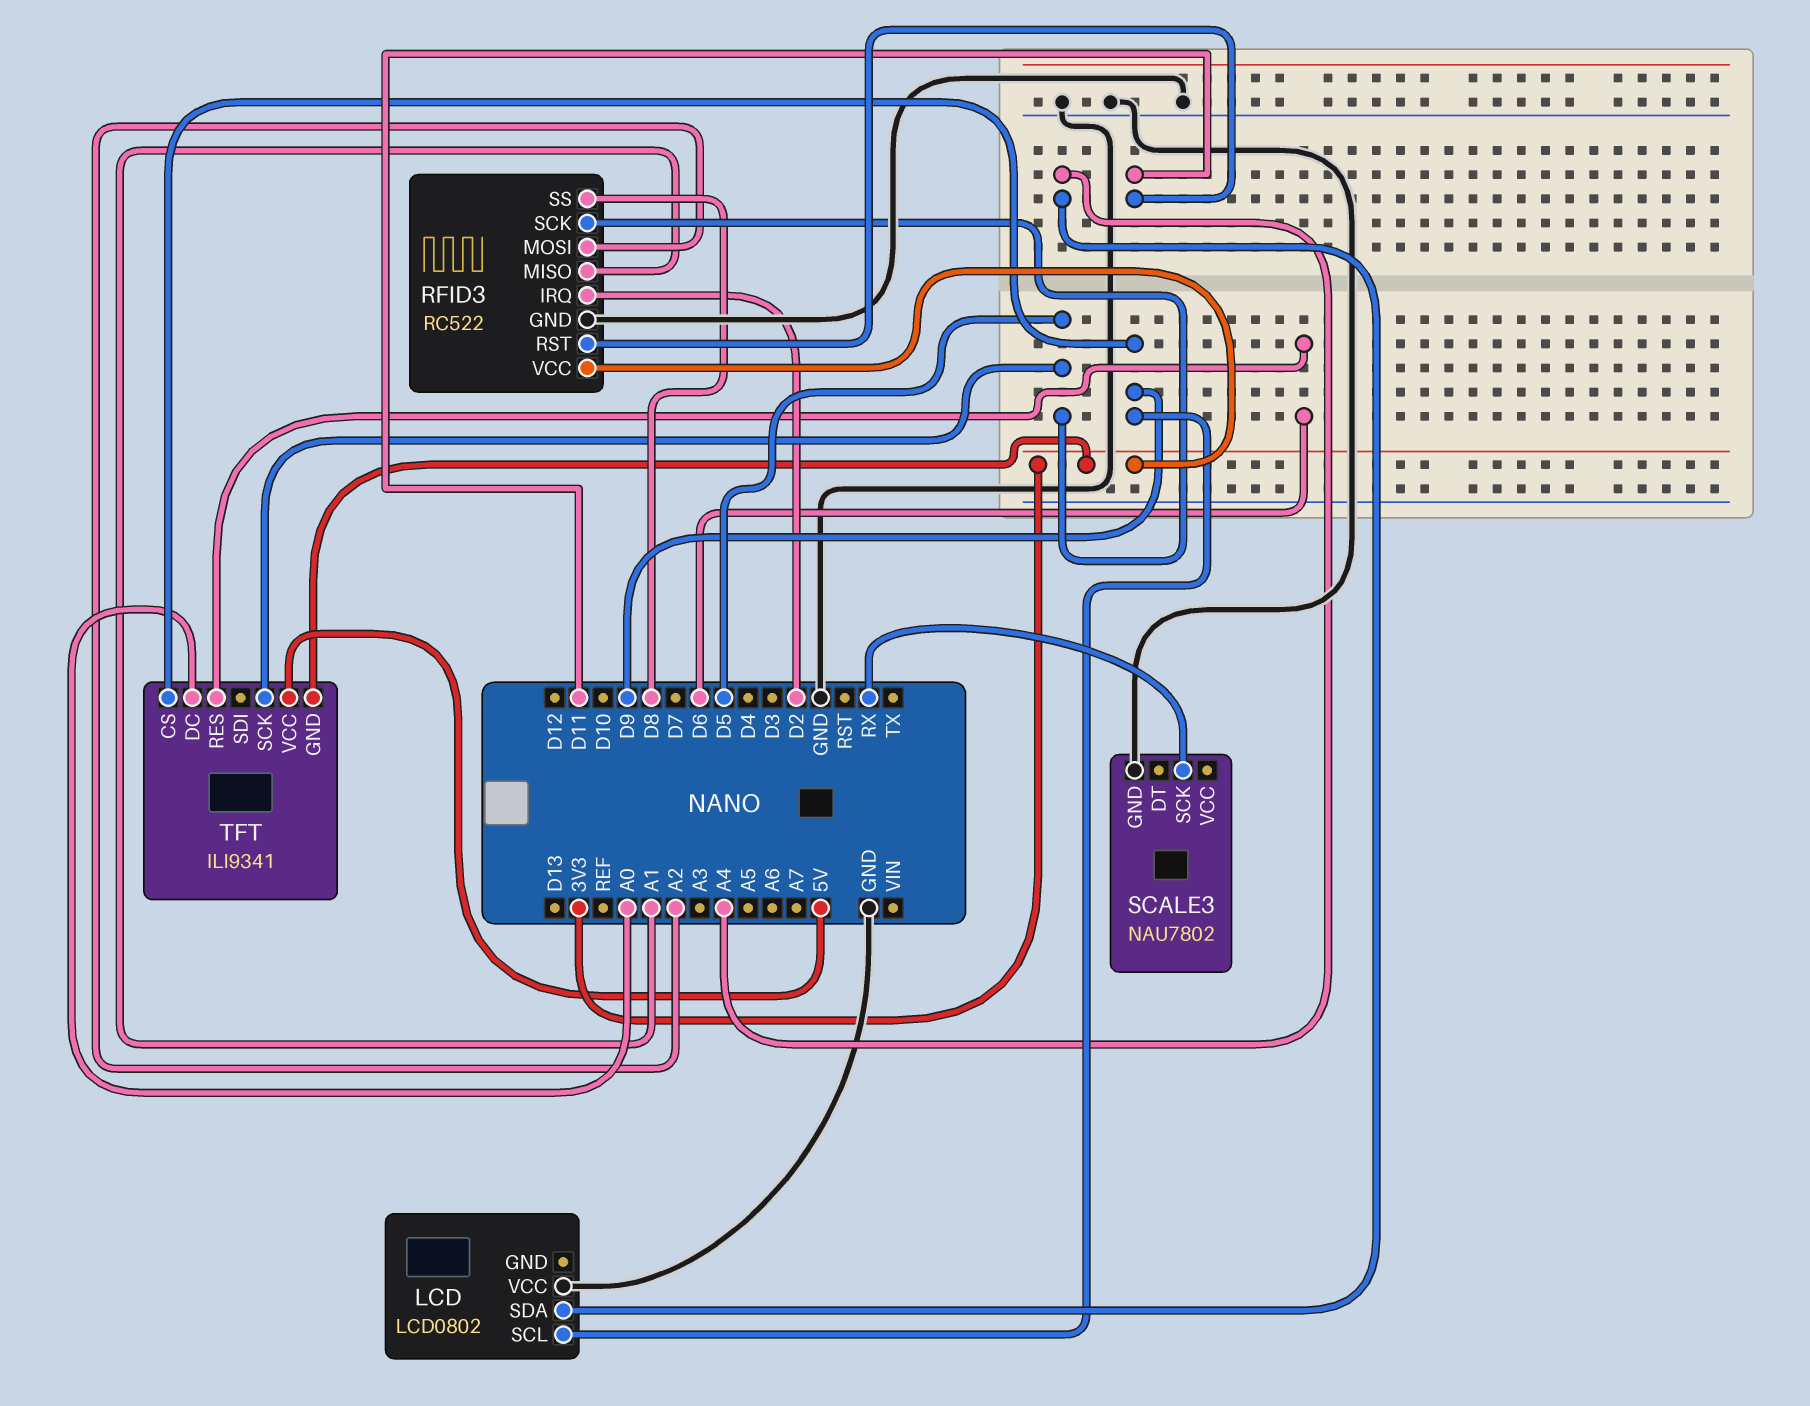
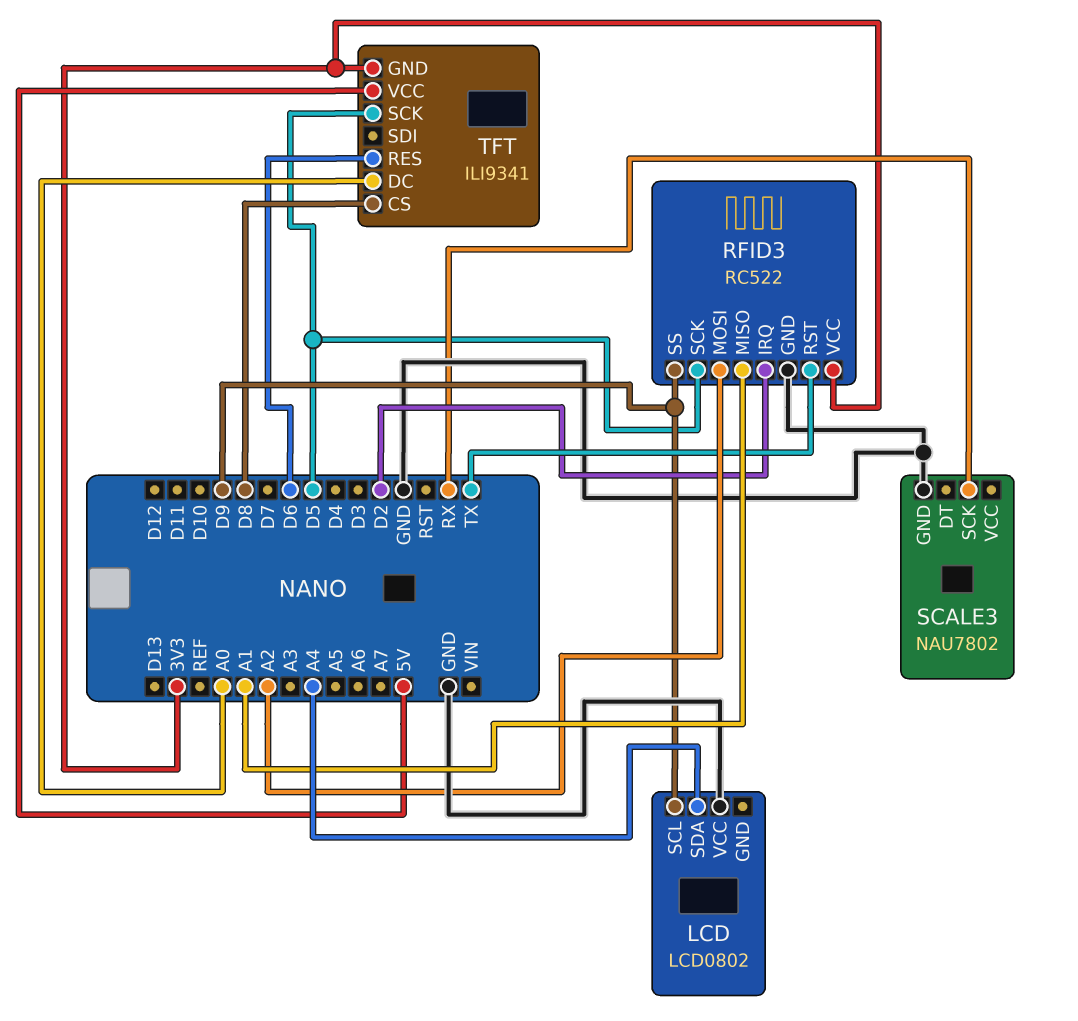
RFID3 pin RST: D11 -> TX
RFID3 pin SS: D8 -> D9
TFT pin CS: D9 -> D8

